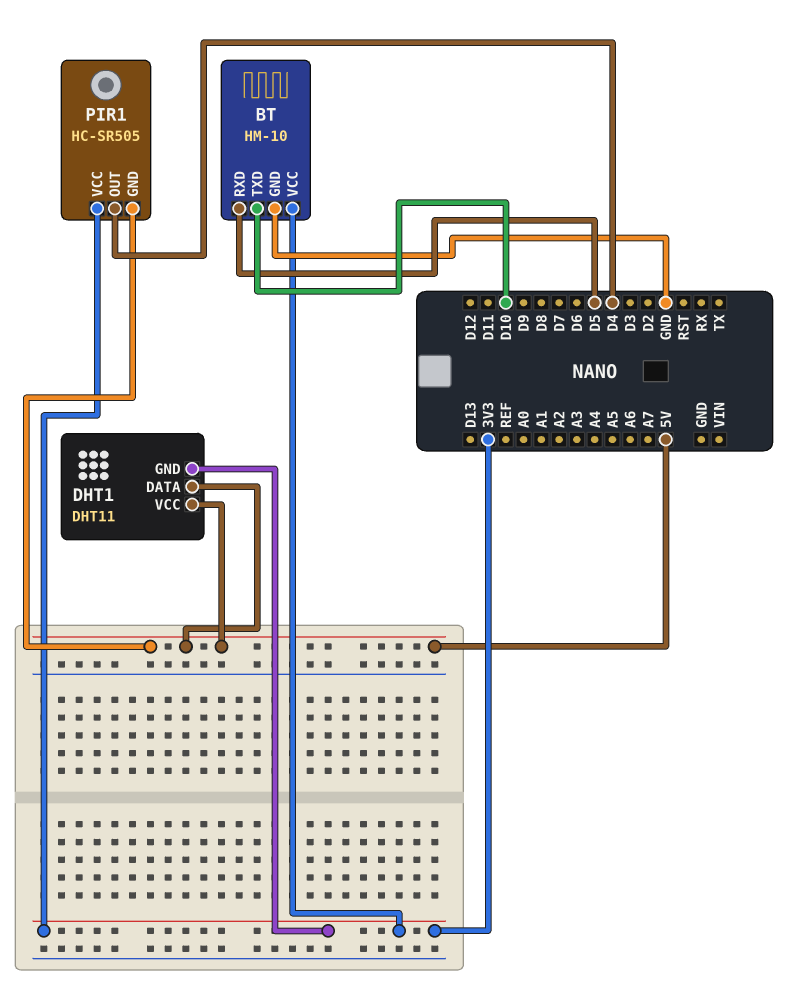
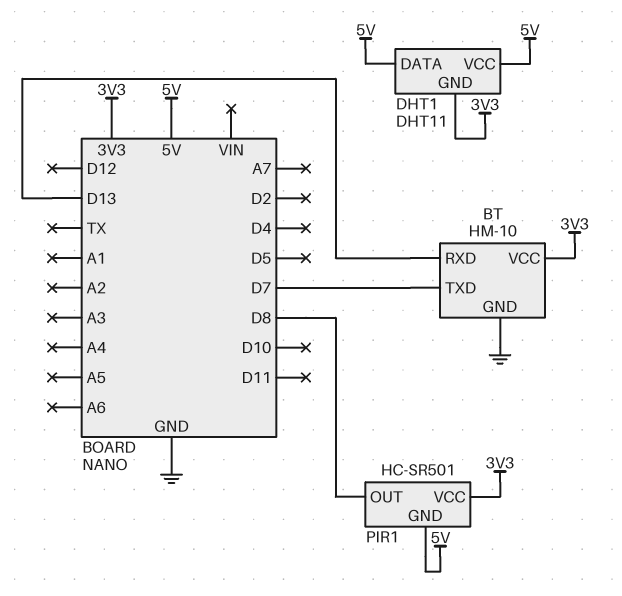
BT pin RXD: D5 -> D13
BT pin TXD: D10 -> D7
PIR1: HC-SR505 -> HC-SR501
PIR1 pin OUT: D4 -> D8

